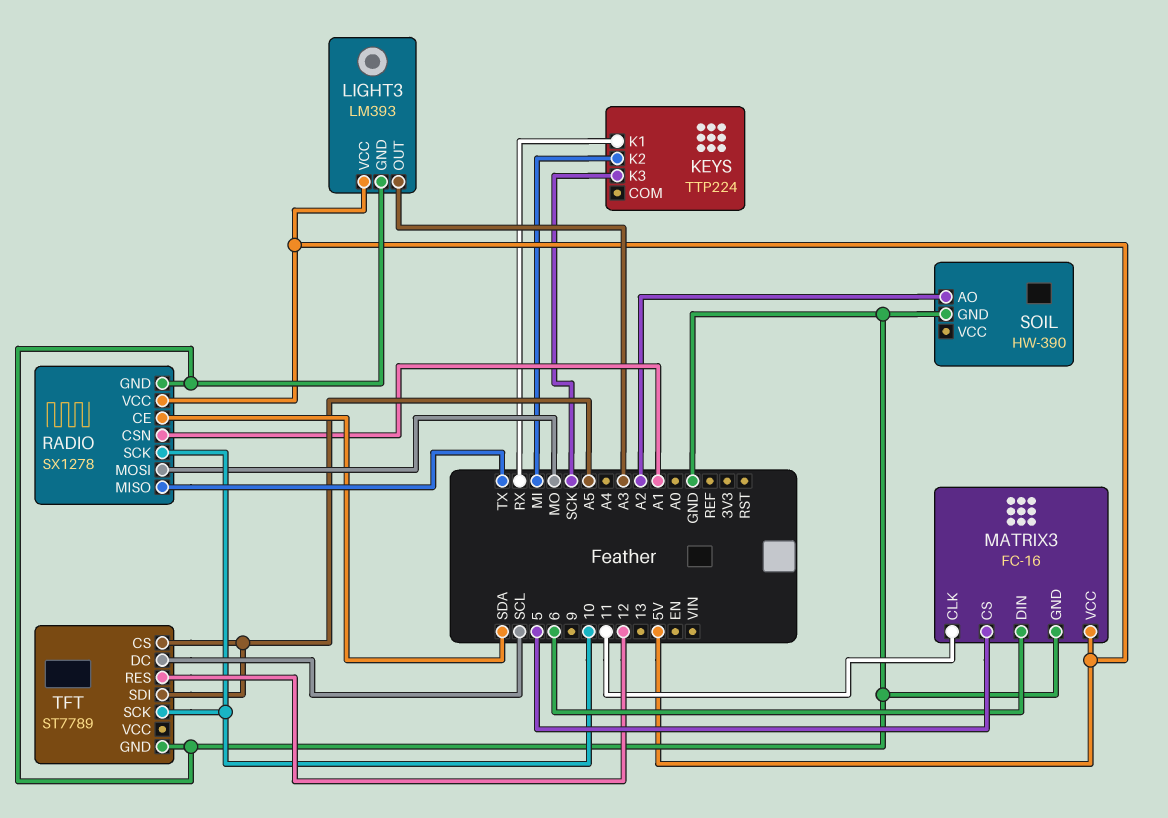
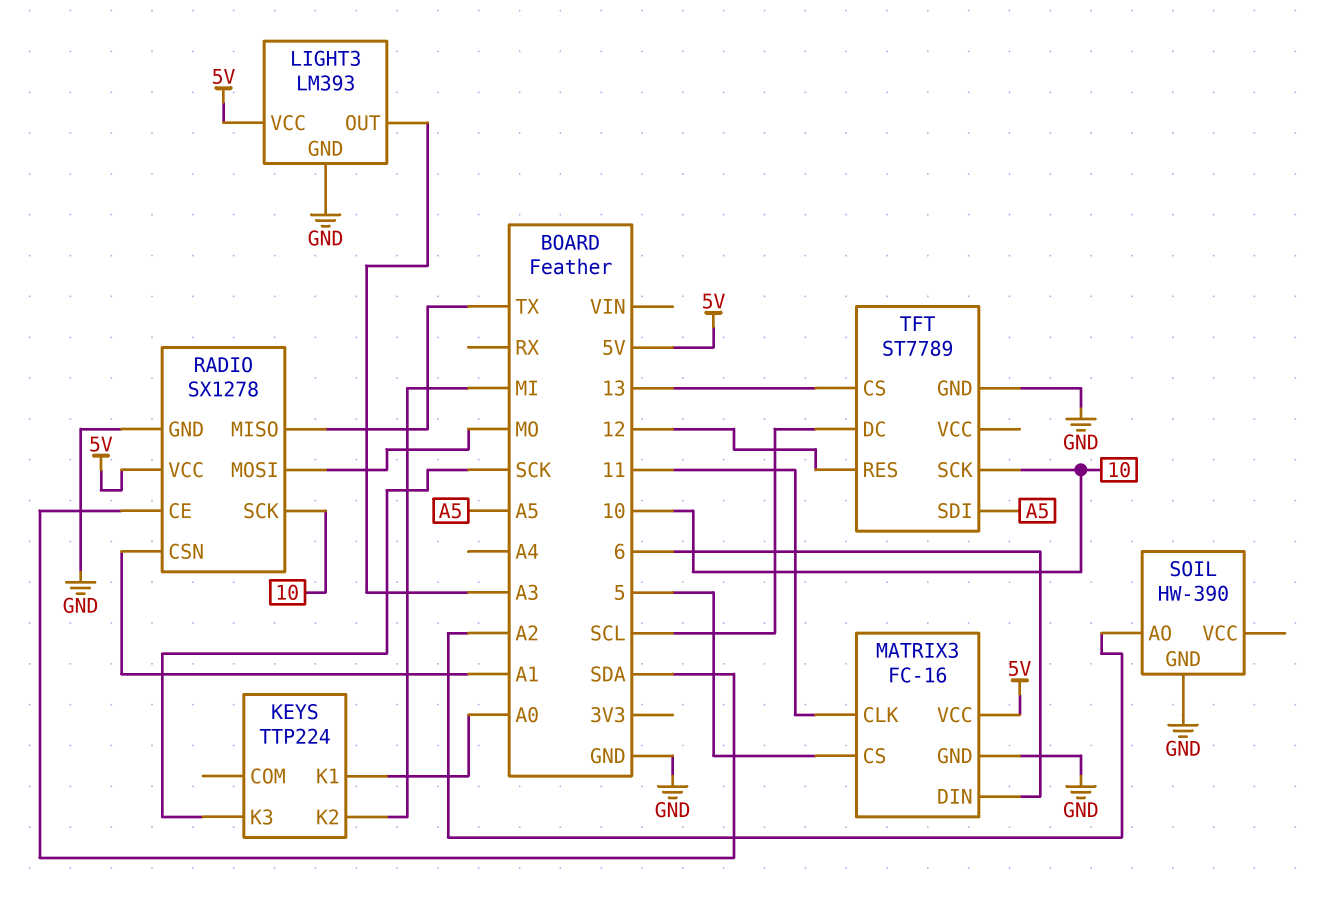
KEYS pin K1: RX -> A0
TFT pin CS: A5 -> 13

